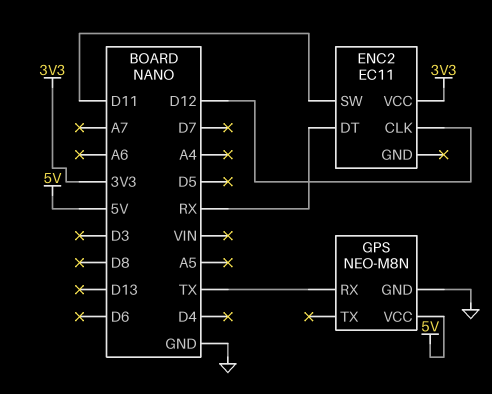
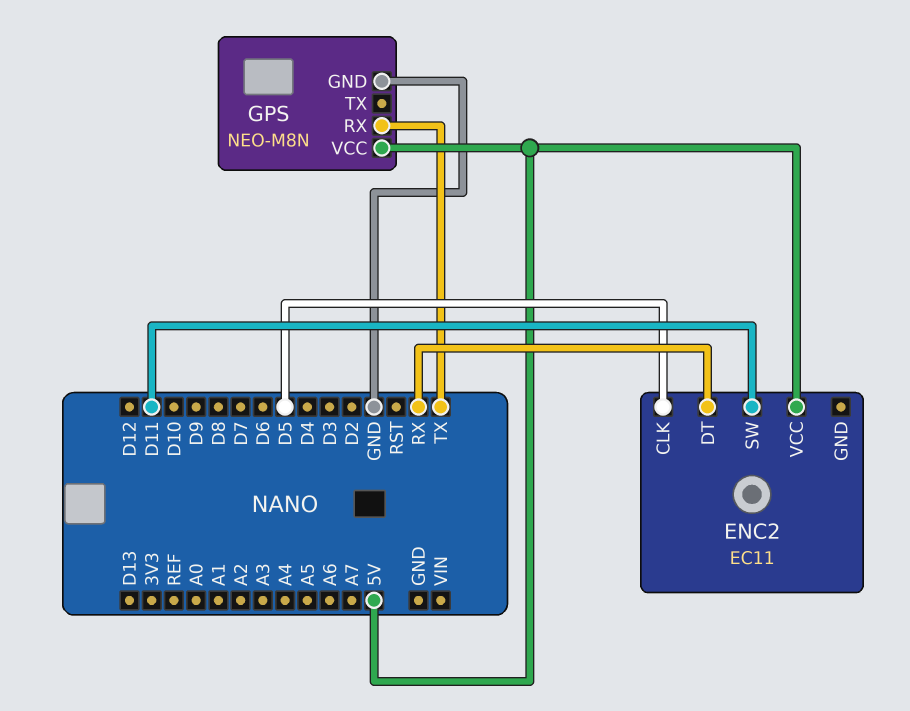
ENC2 pin CLK: D12 -> D5
ENC2 pin VCC: 3V3 -> 5V

